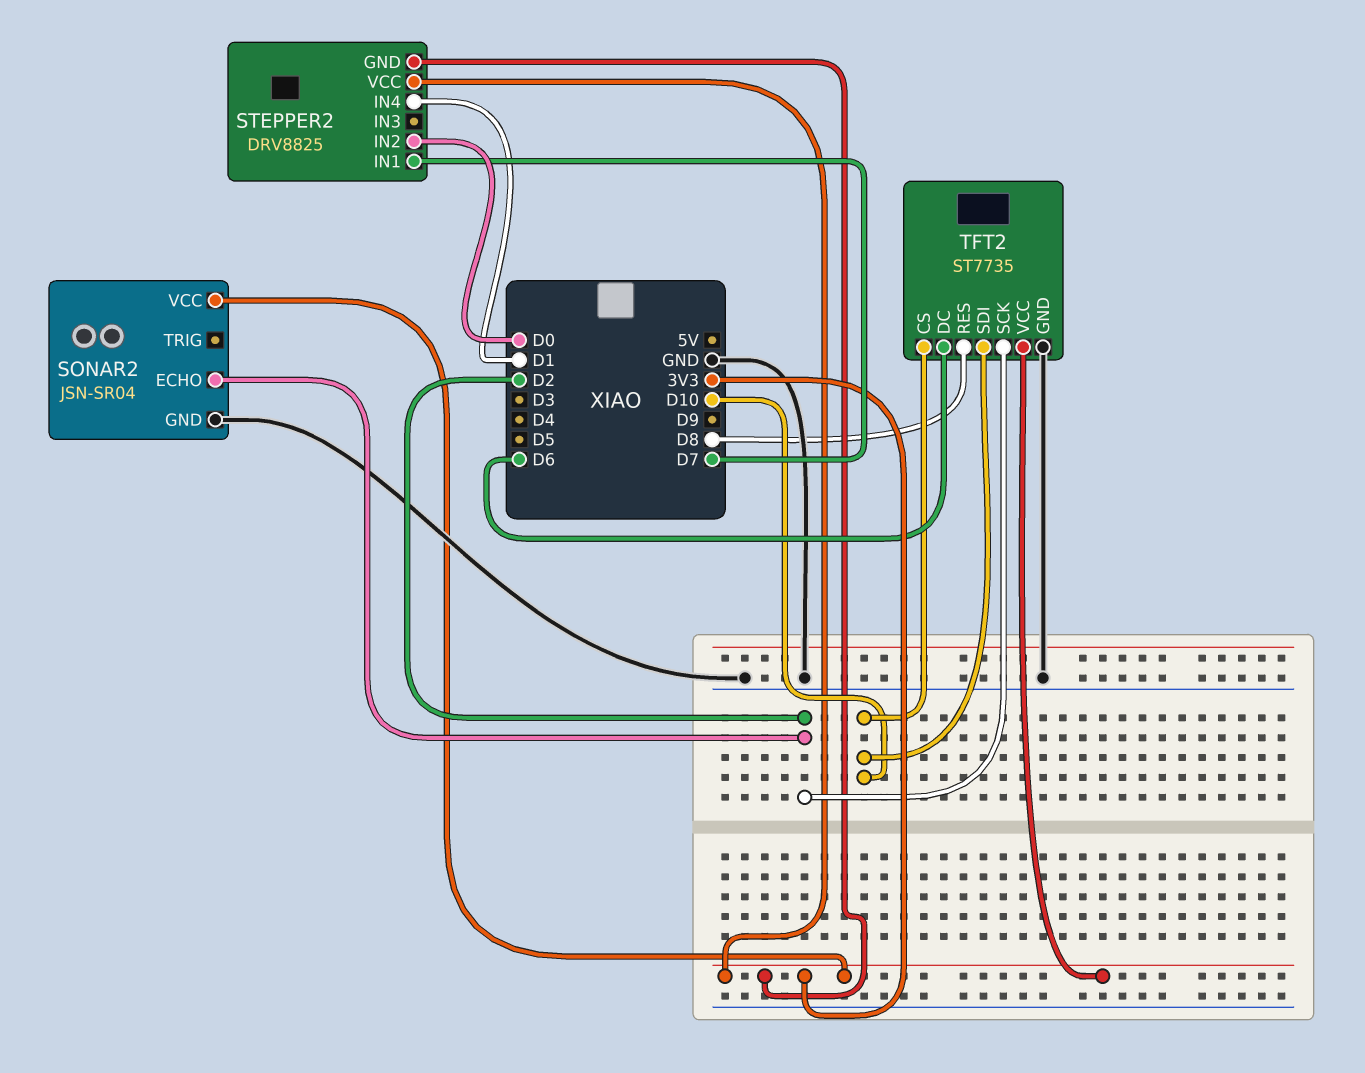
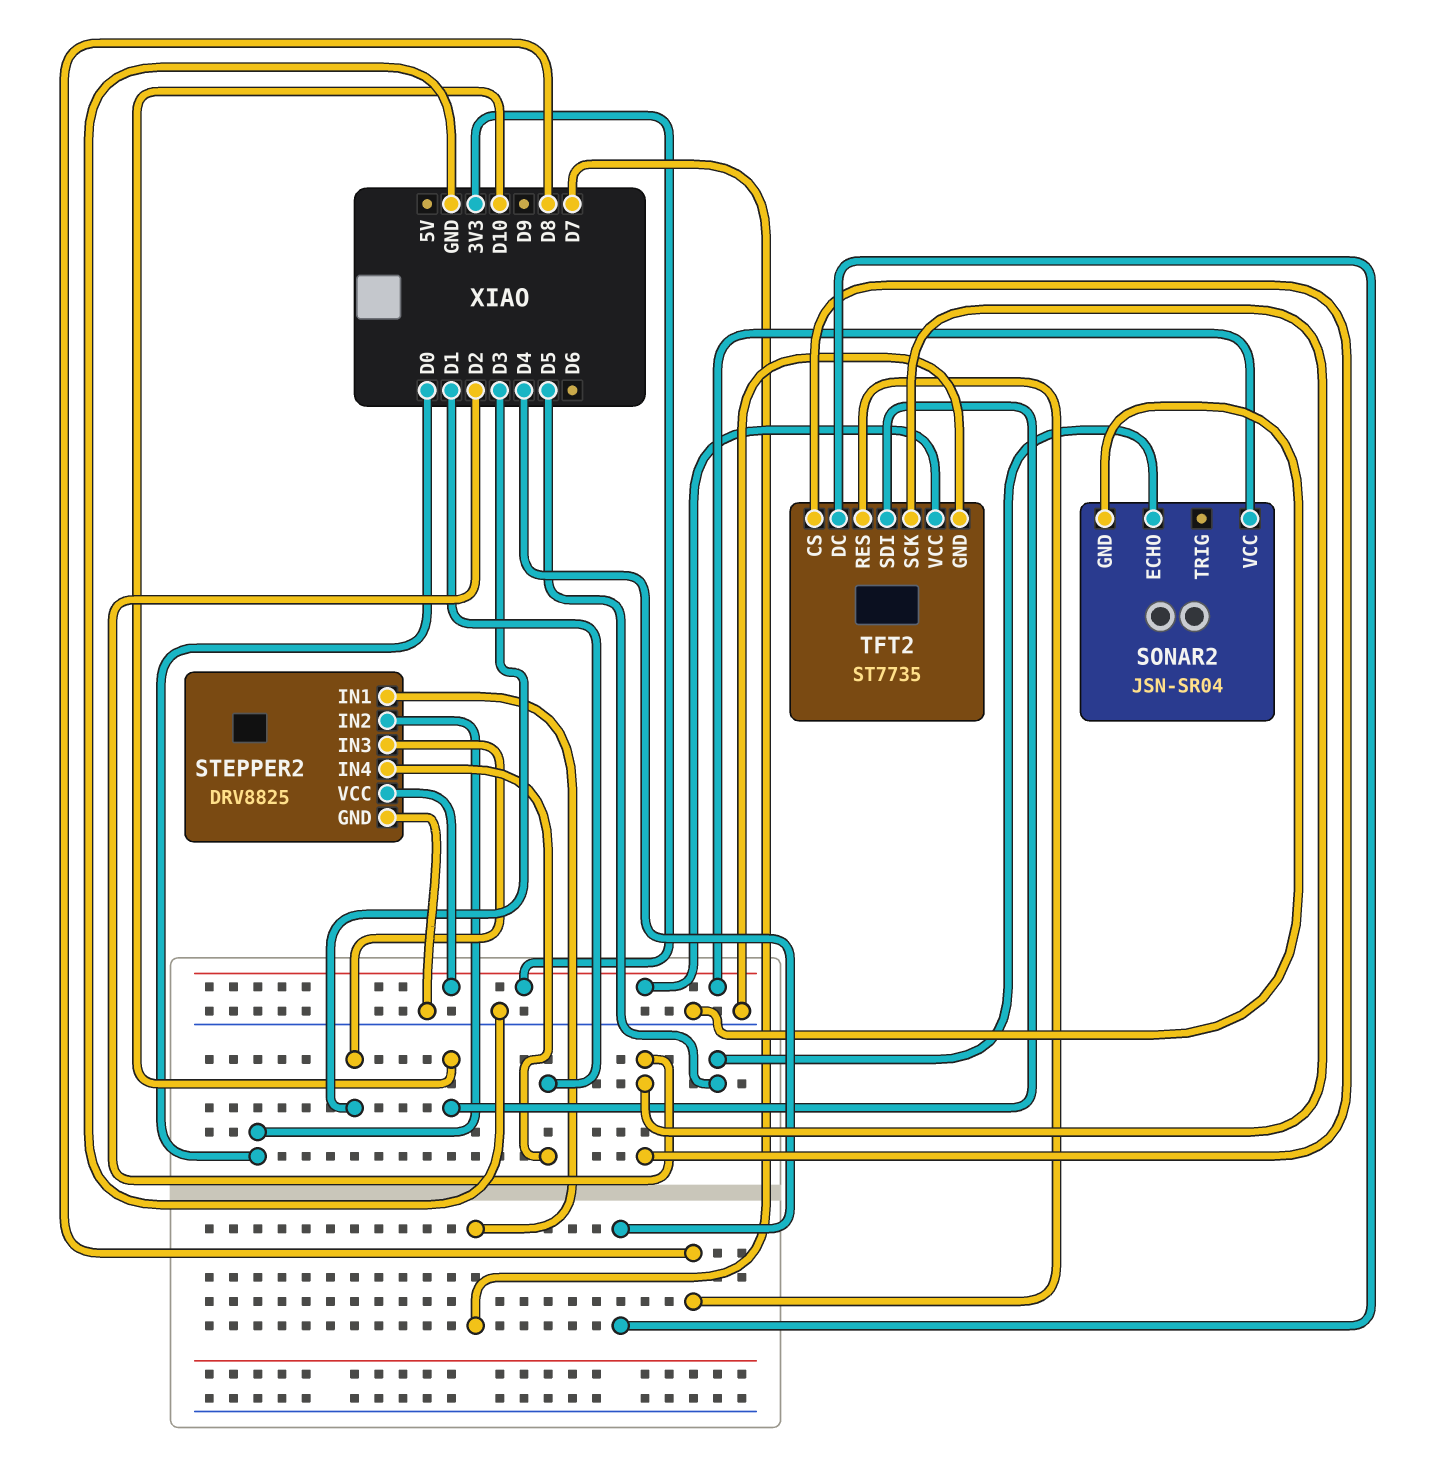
SONAR2 pin ECHO: D2 -> D5
STEPPER2 pin GND: 3V3 -> GND
STEPPER2 pin IN3: none -> D3
TFT2 pin CS: D10 -> D2
TFT2 pin DC: D6 -> D4

